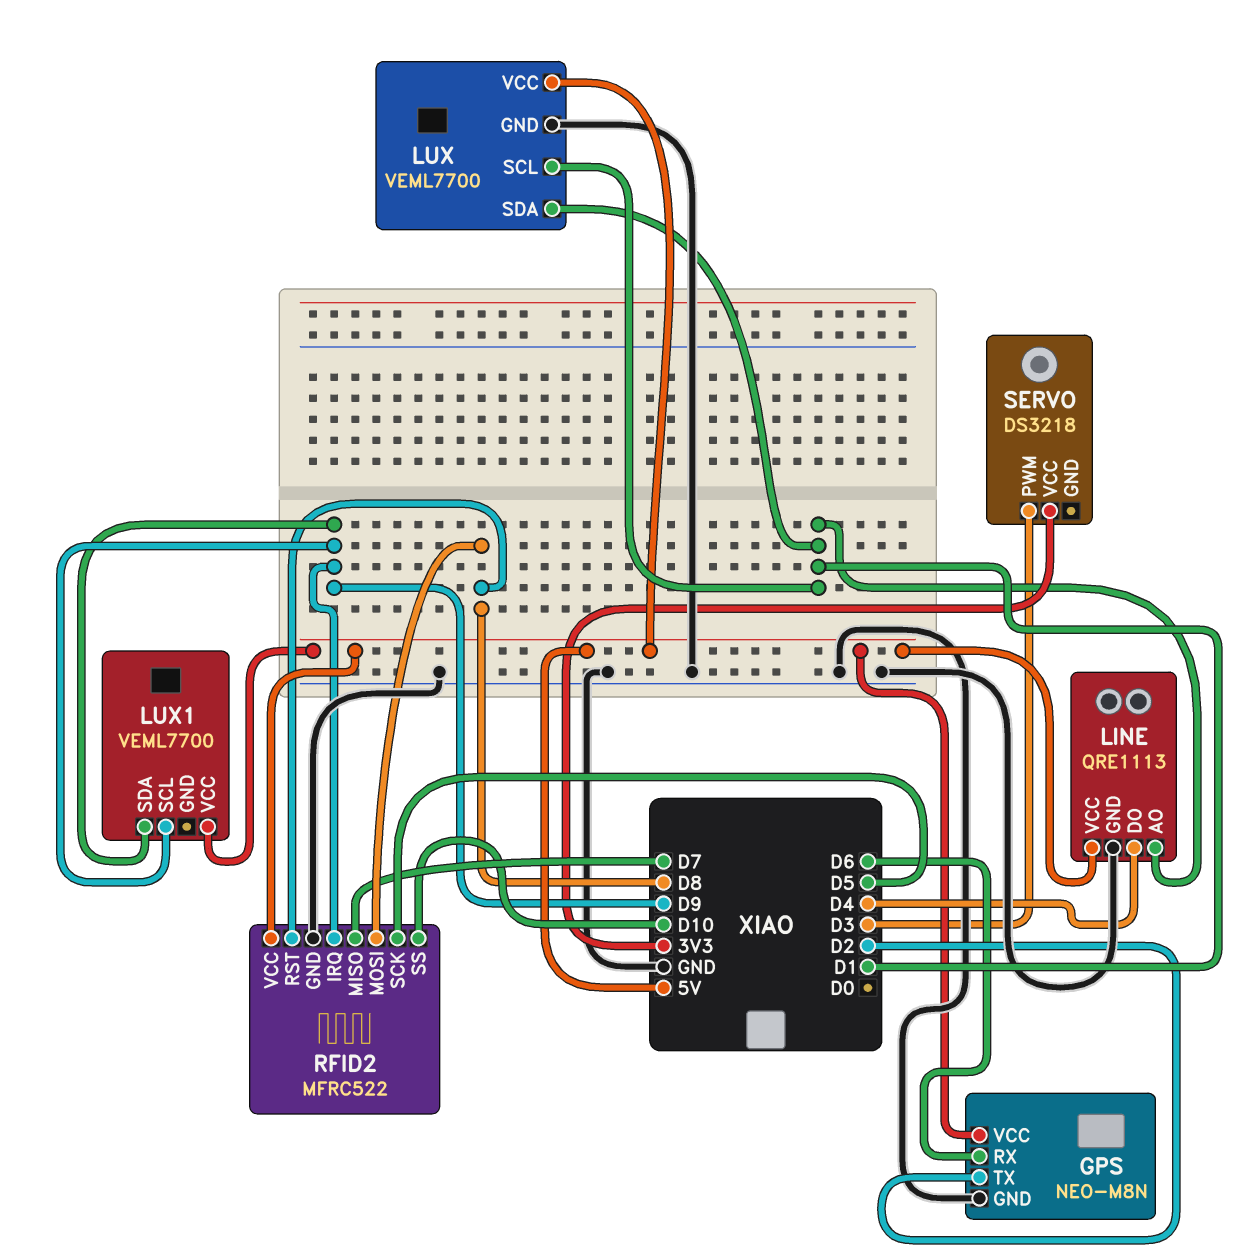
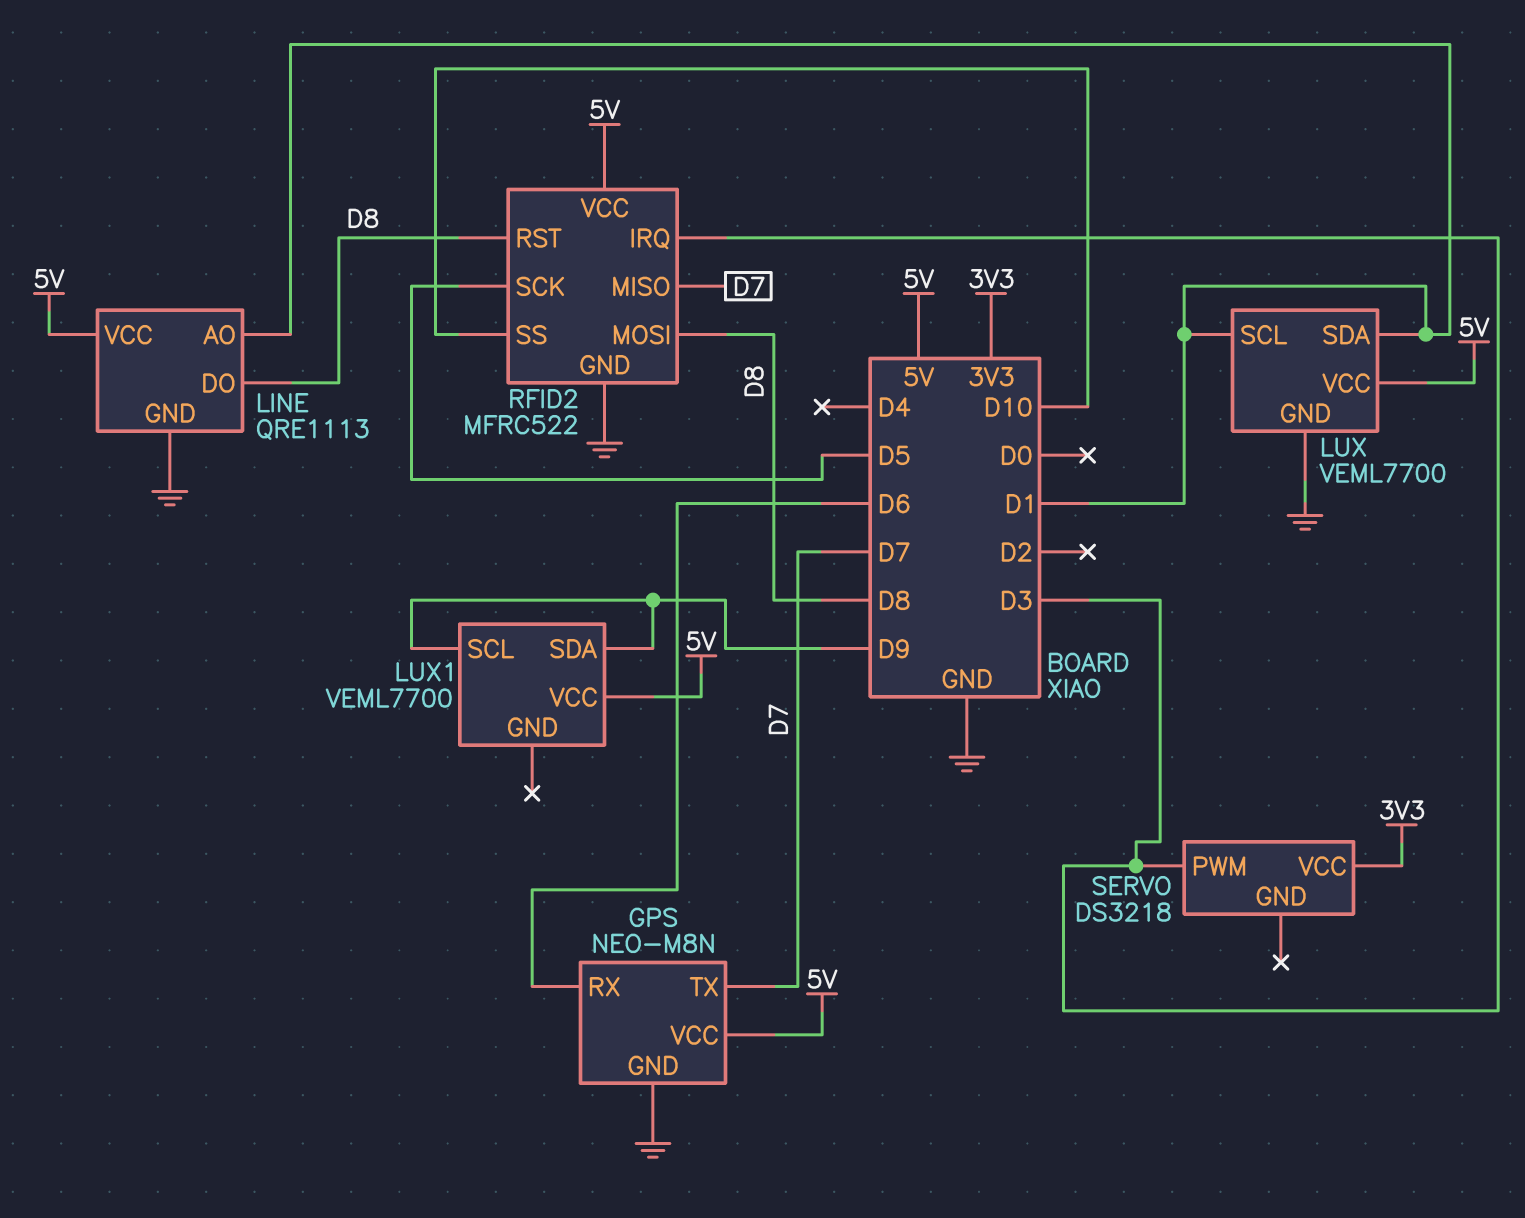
GPS pin TX: D2 -> D7
LINE pin DO: D4 -> D8
RFID2 pin IRQ: D9 -> D3

